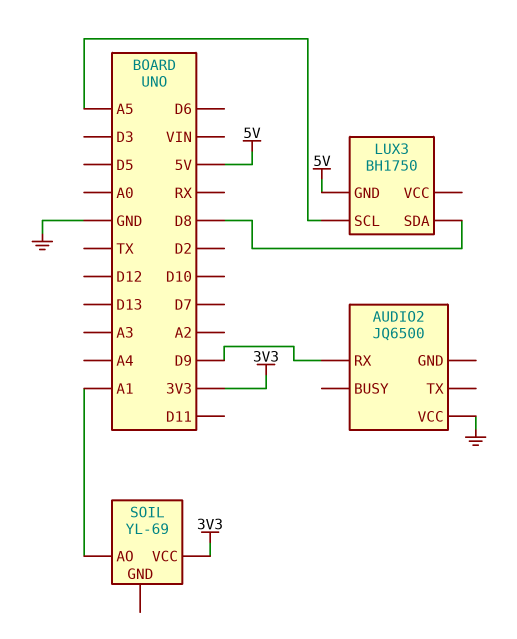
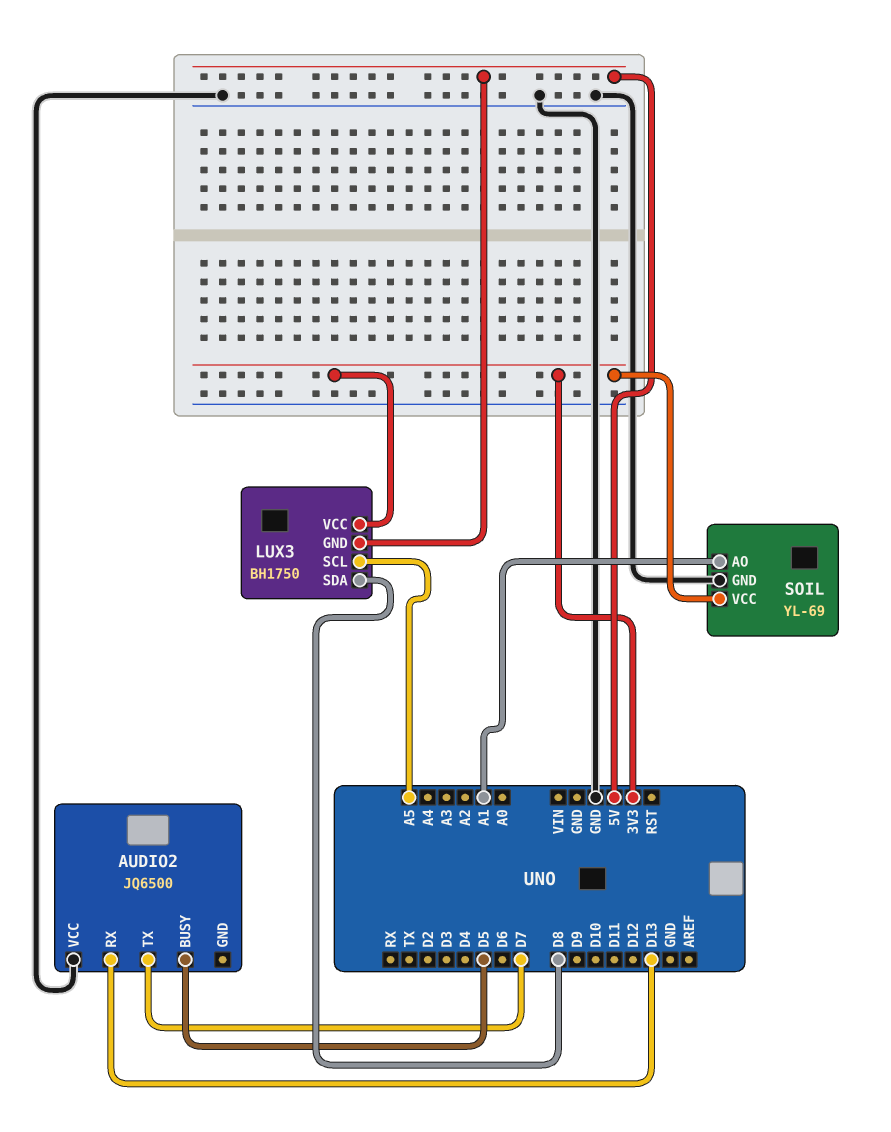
AUDIO2 pin BUSY: none -> D5
AUDIO2 pin RX: D9 -> D13
AUDIO2 pin TX: none -> D7
LUX3 pin VCC: none -> 3V3
SOIL pin GND: none -> GND

